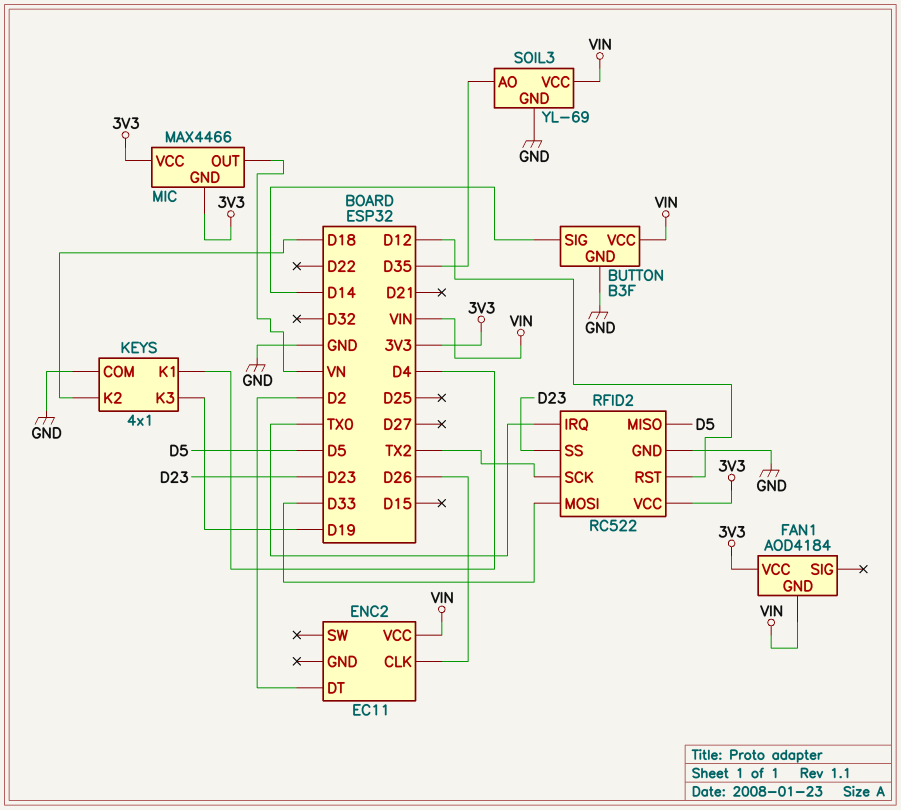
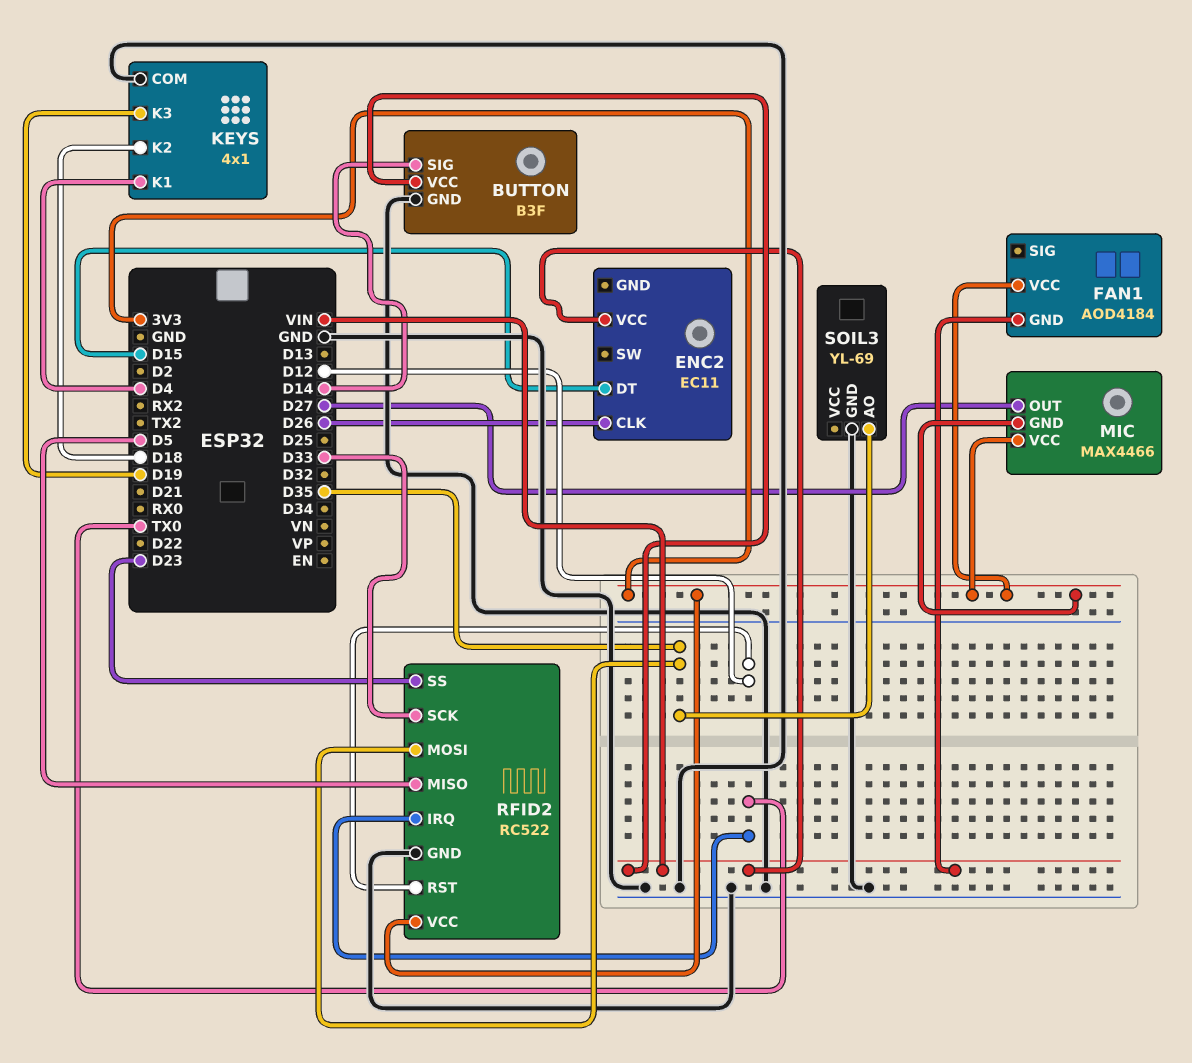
ENC2 pin DT: D2 -> D15
MIC pin OUT: VN -> D27
RFID2 pin MOSI: D33 -> D35
RFID2 pin SCK: TX2 -> D33
SOIL3 pin VCC: VIN -> none

